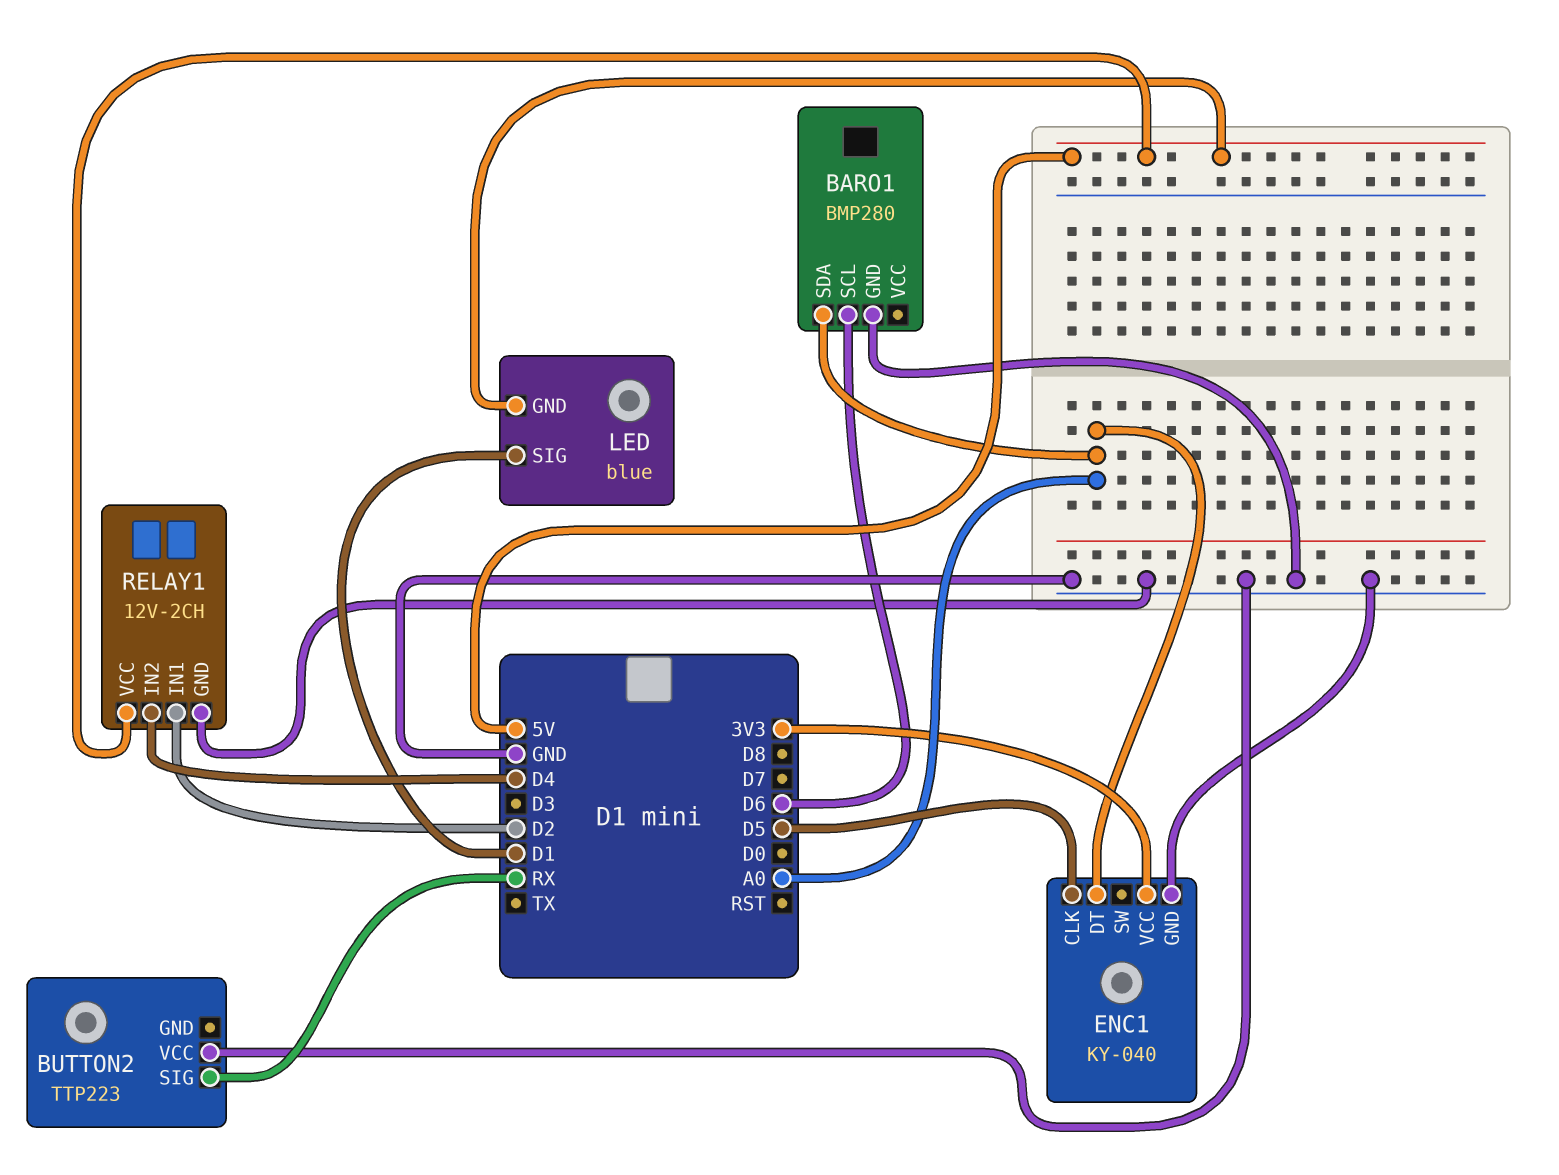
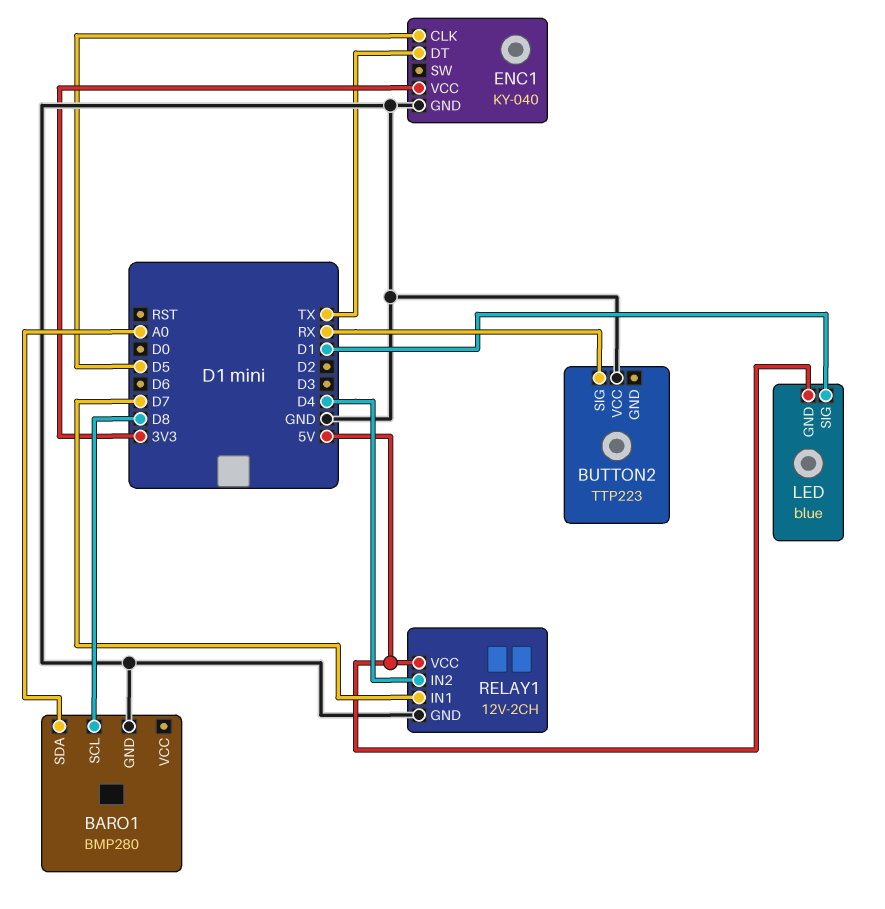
BARO1 pin SCL: D6 -> D8
ENC1 pin DT: A0 -> TX
RELAY1 pin IN1: D2 -> D7

